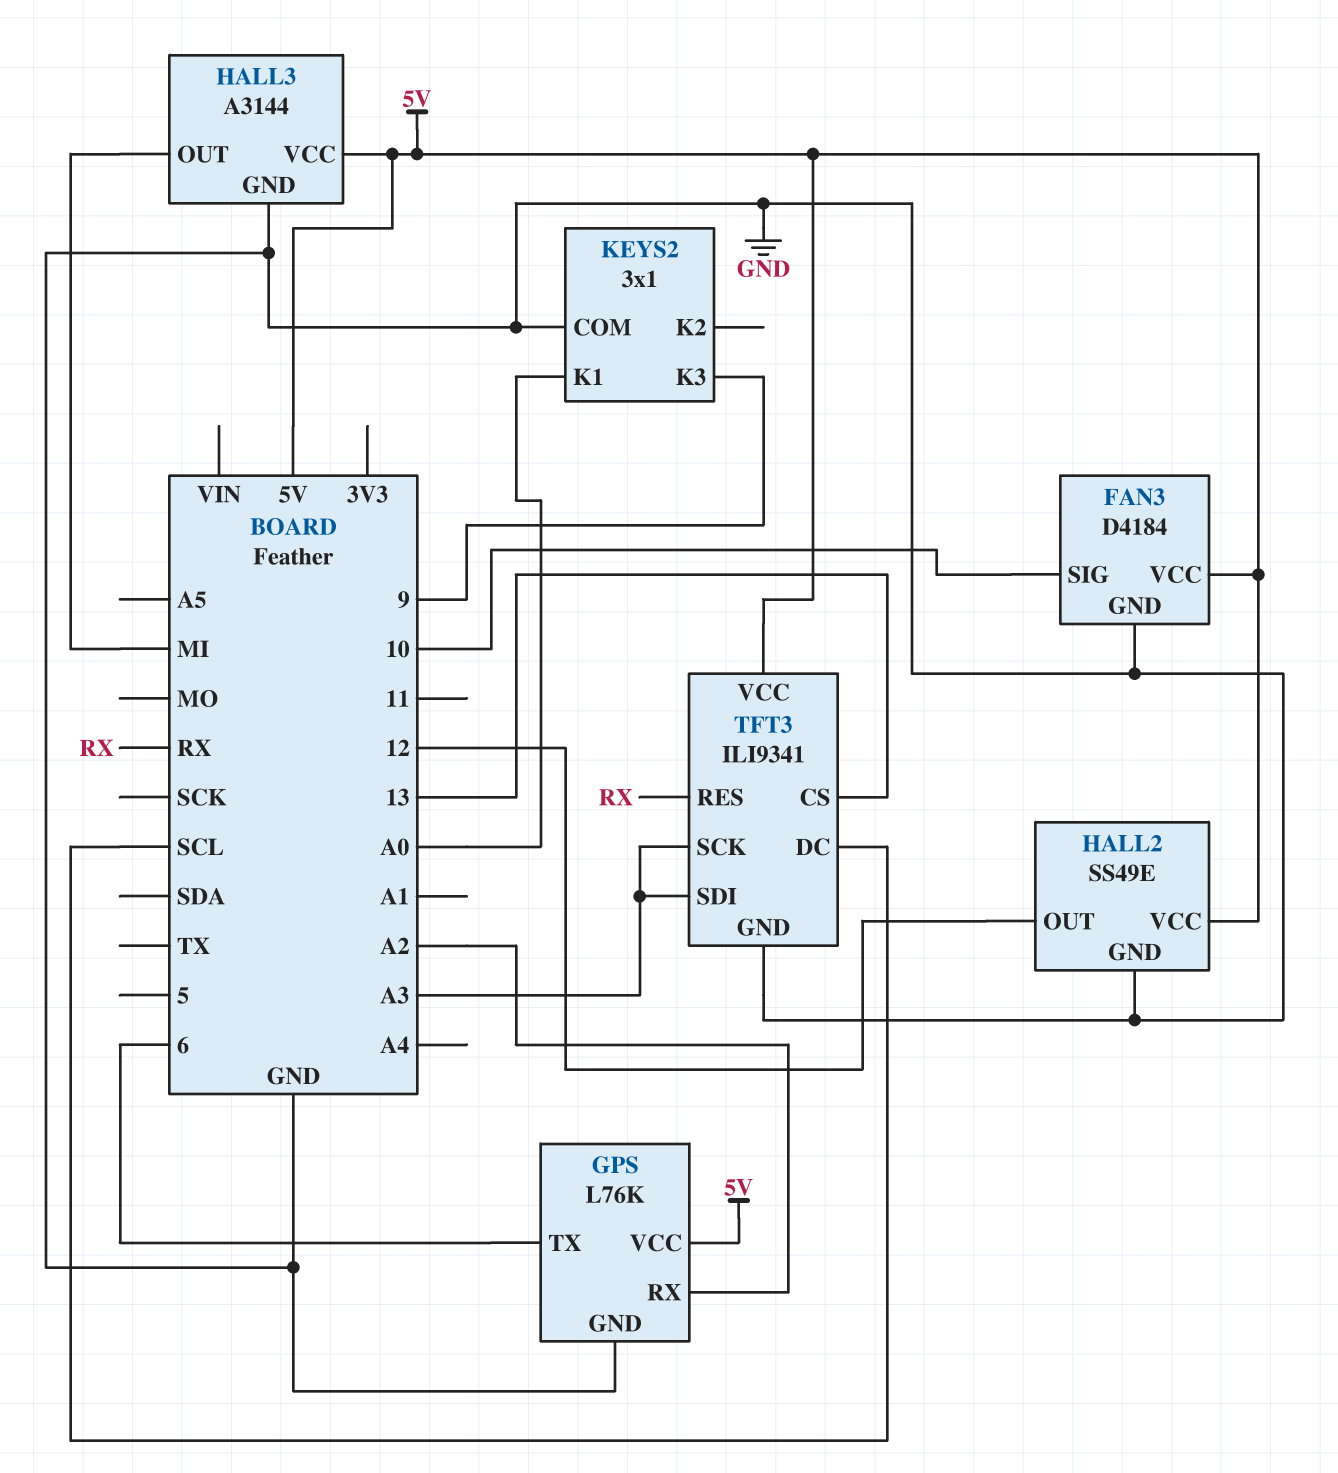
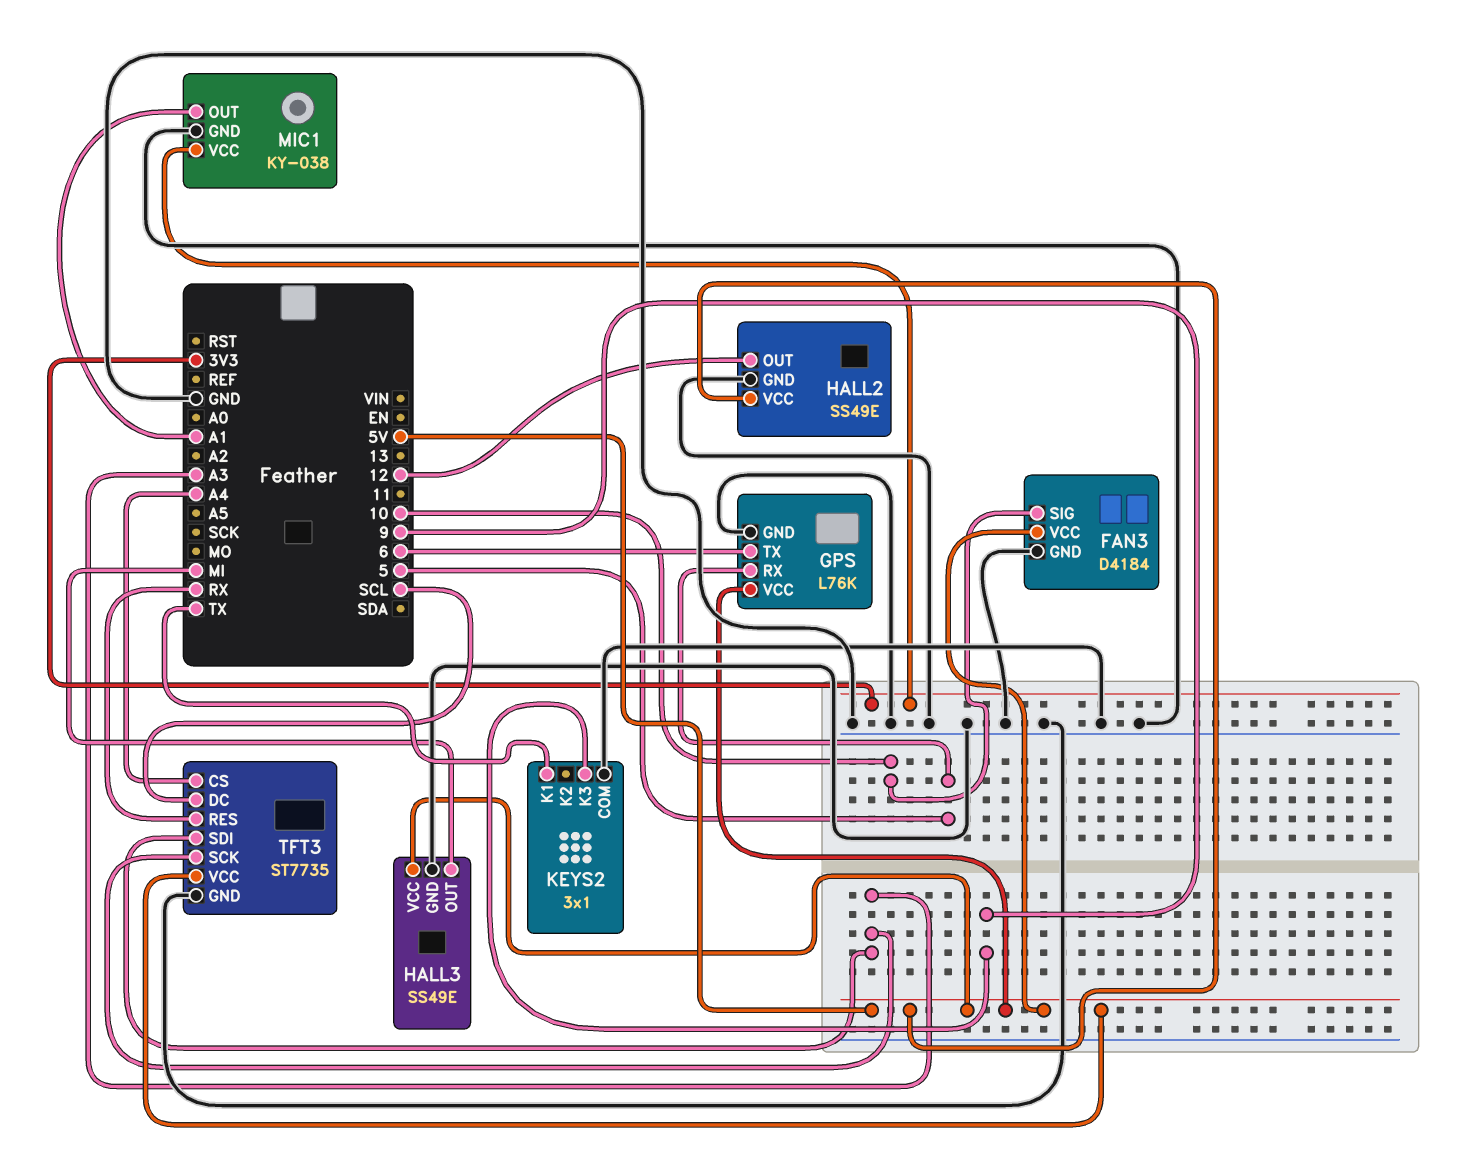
GPS pin RX: A2 -> 5
HALL3: A3144 -> SS49E
KEYS2 pin K1: A0 -> TX
MIC1: none -> KY-038
MIC1 pin GND: none -> GND
MIC1 pin OUT: none -> A1
MIC1 pin VCC: none -> 3V3
TFT3: ILI9341 -> ST7735
TFT3 pin CS: 13 -> A4

